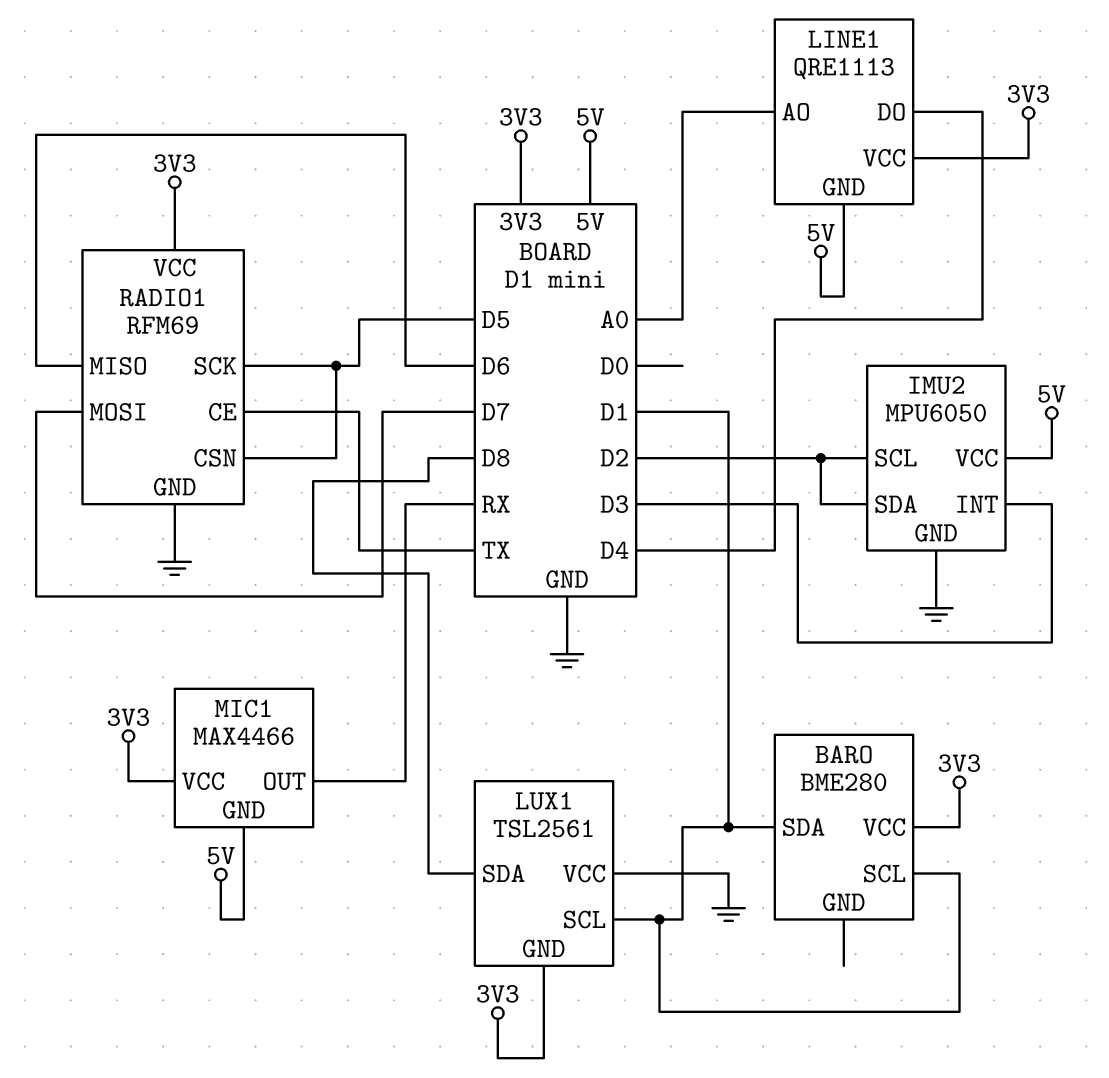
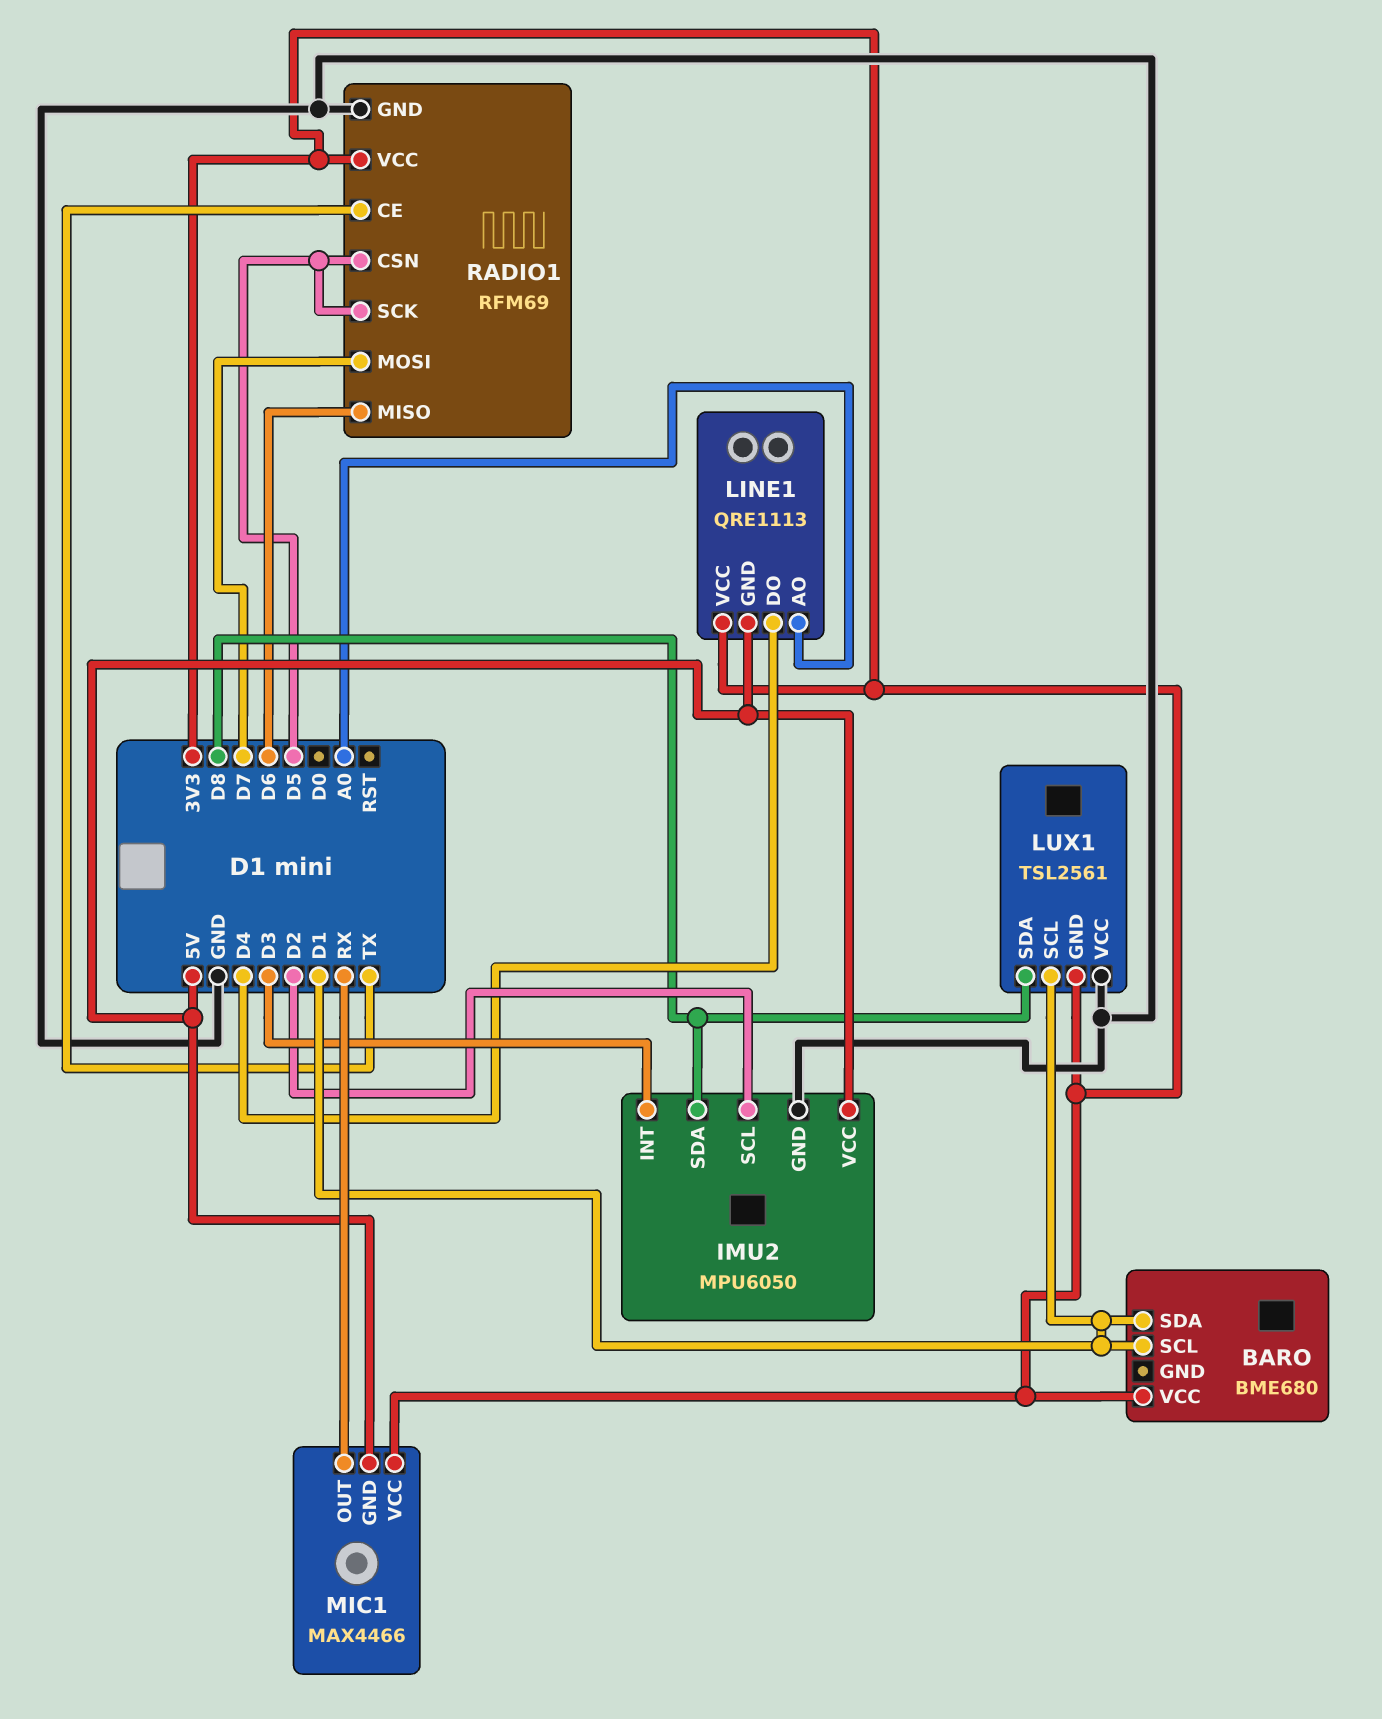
BARO: BME280 -> BME680
IMU2 pin SDA: D2 -> D8

